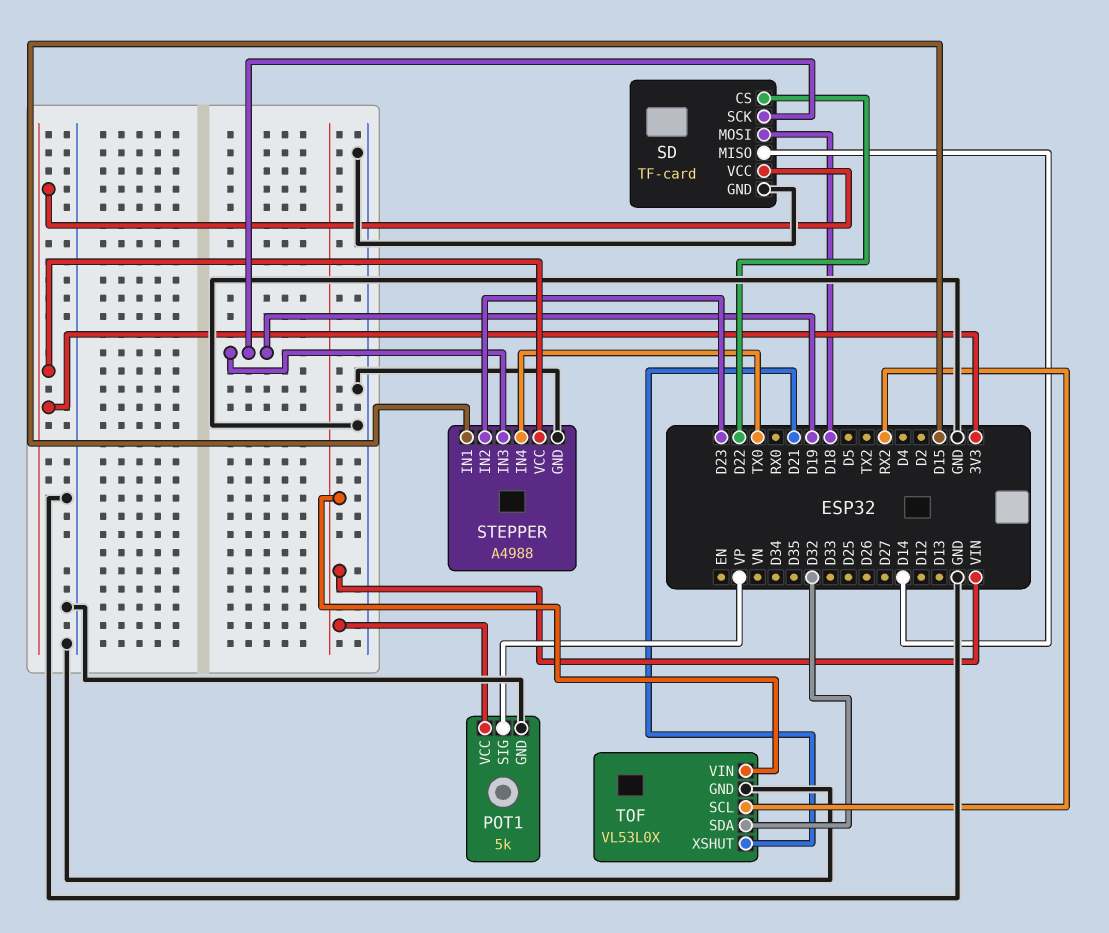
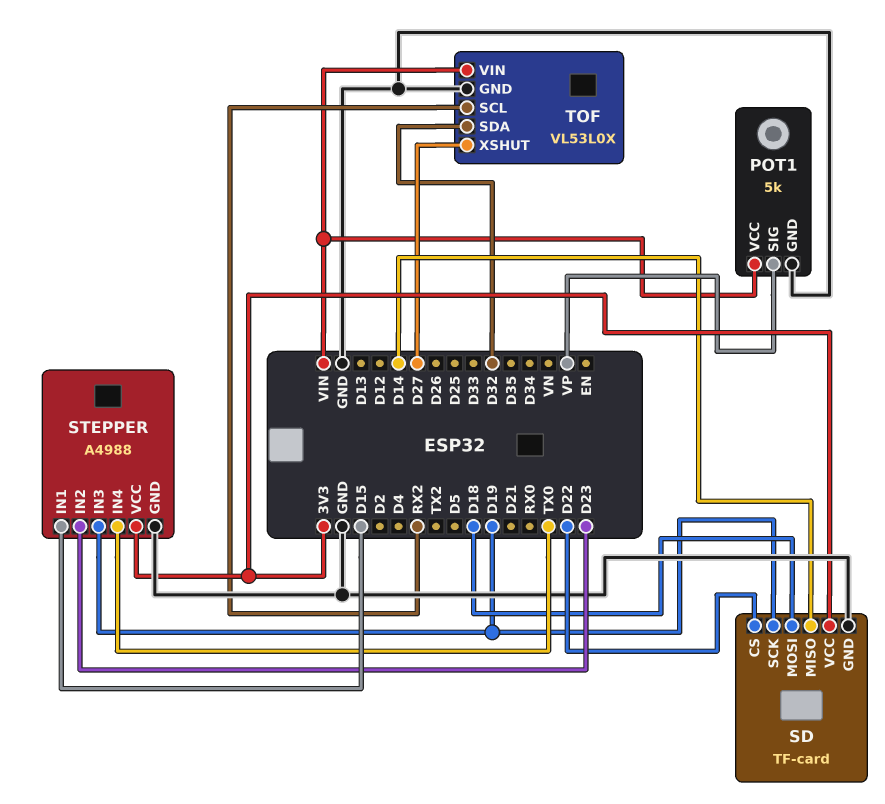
TOF pin XSHUT: D21 -> D27

